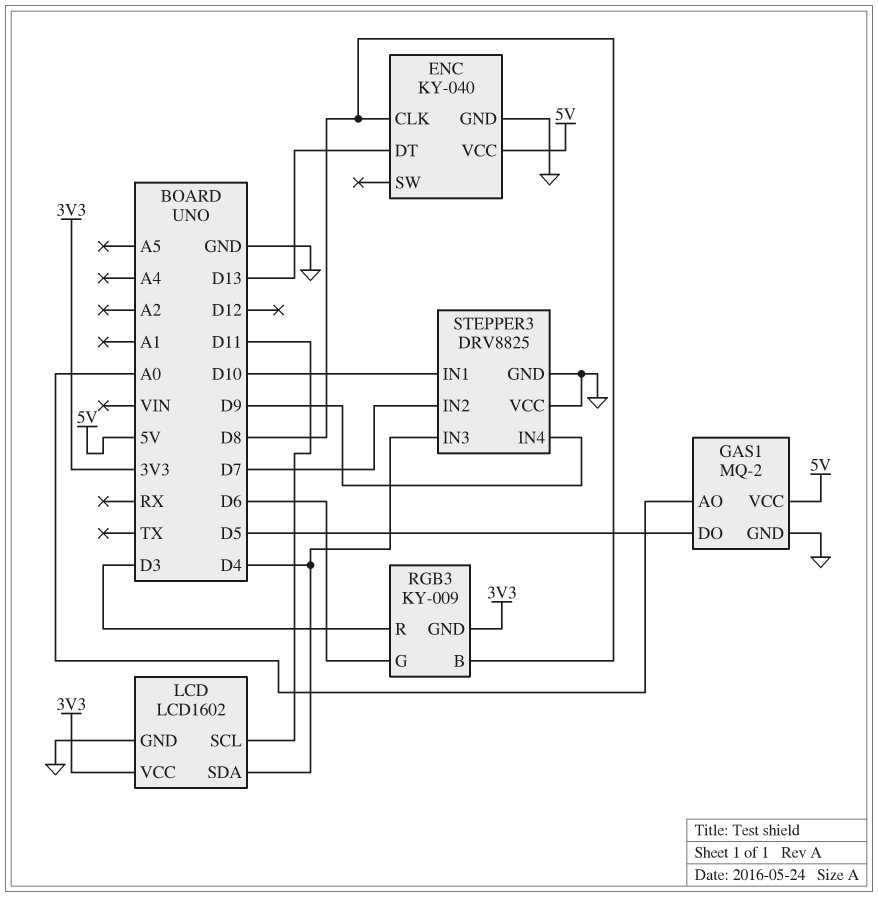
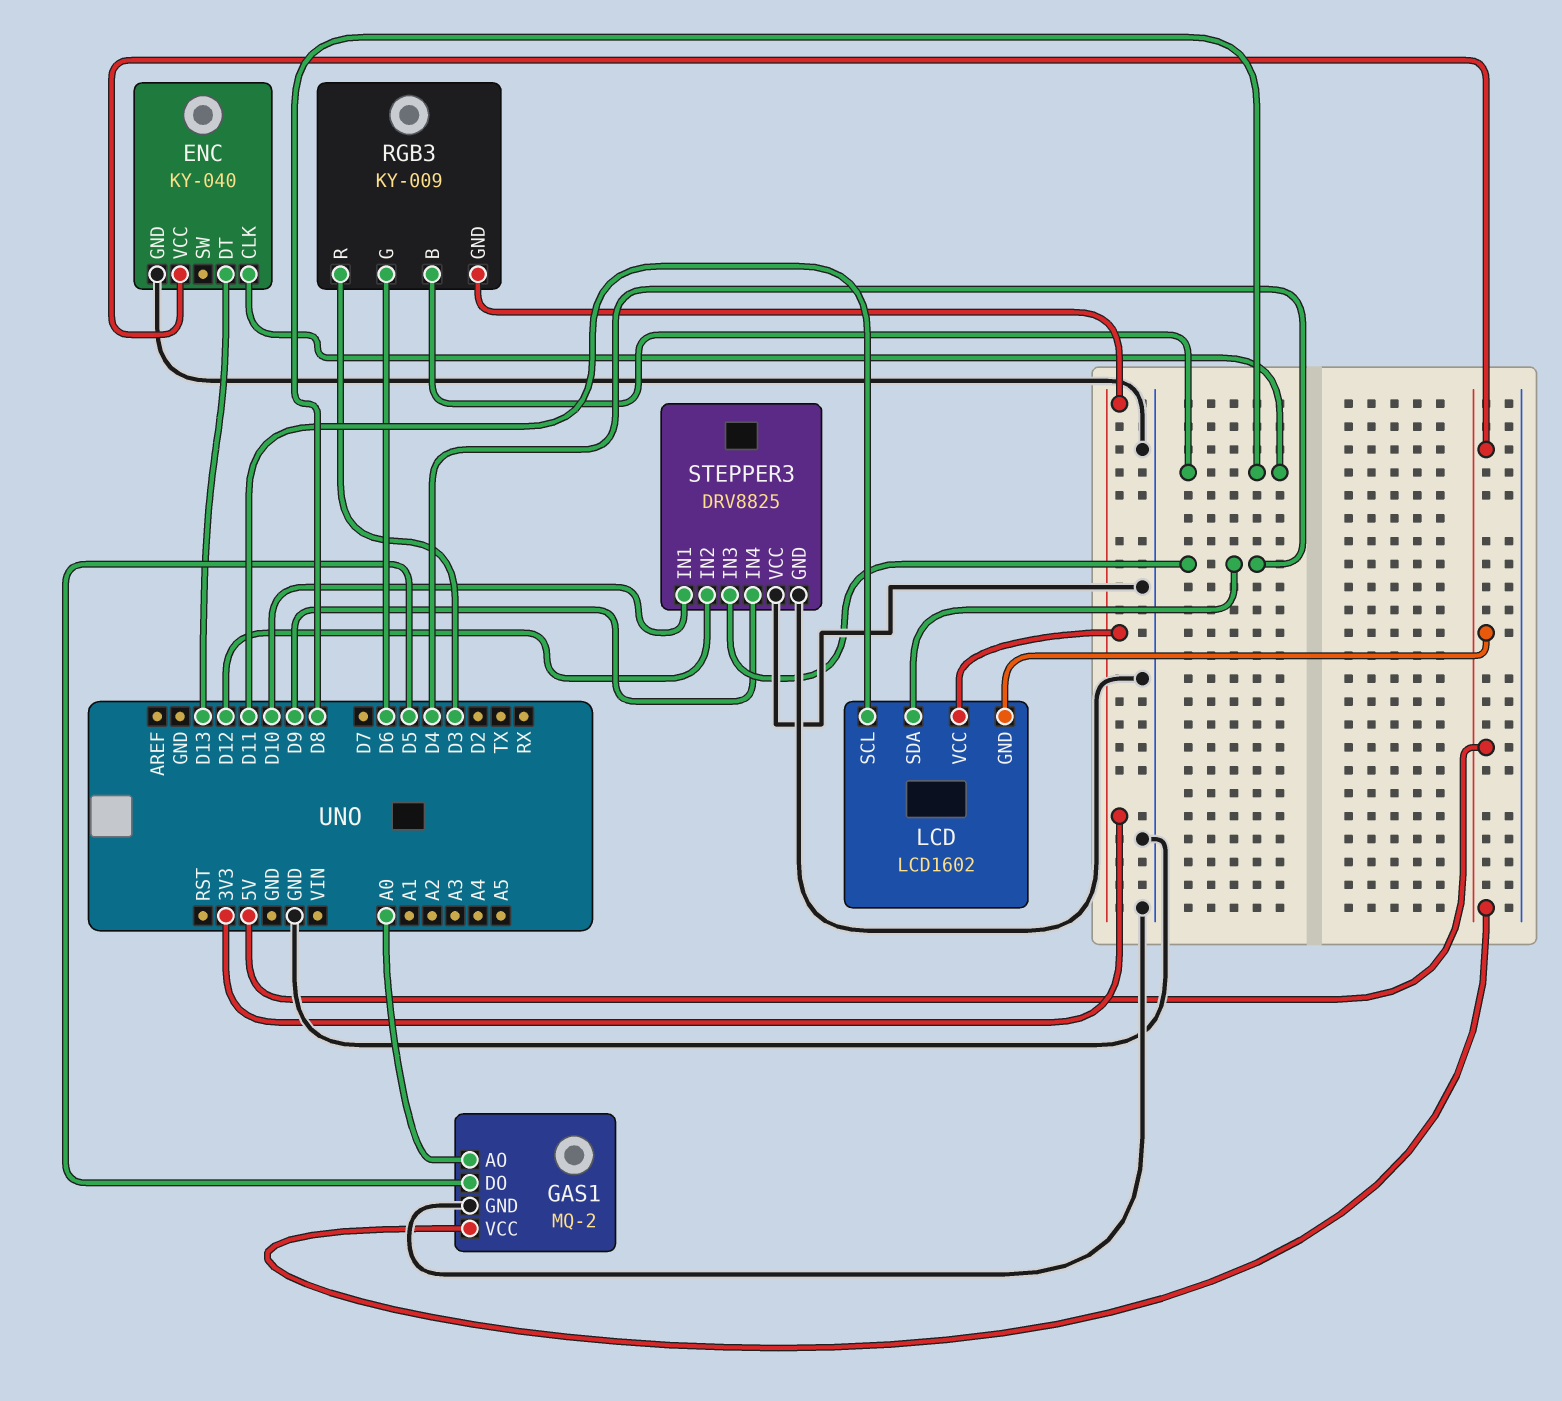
LCD pin GND: GND -> 5V
STEPPER3 pin IN2: D7 -> D12

